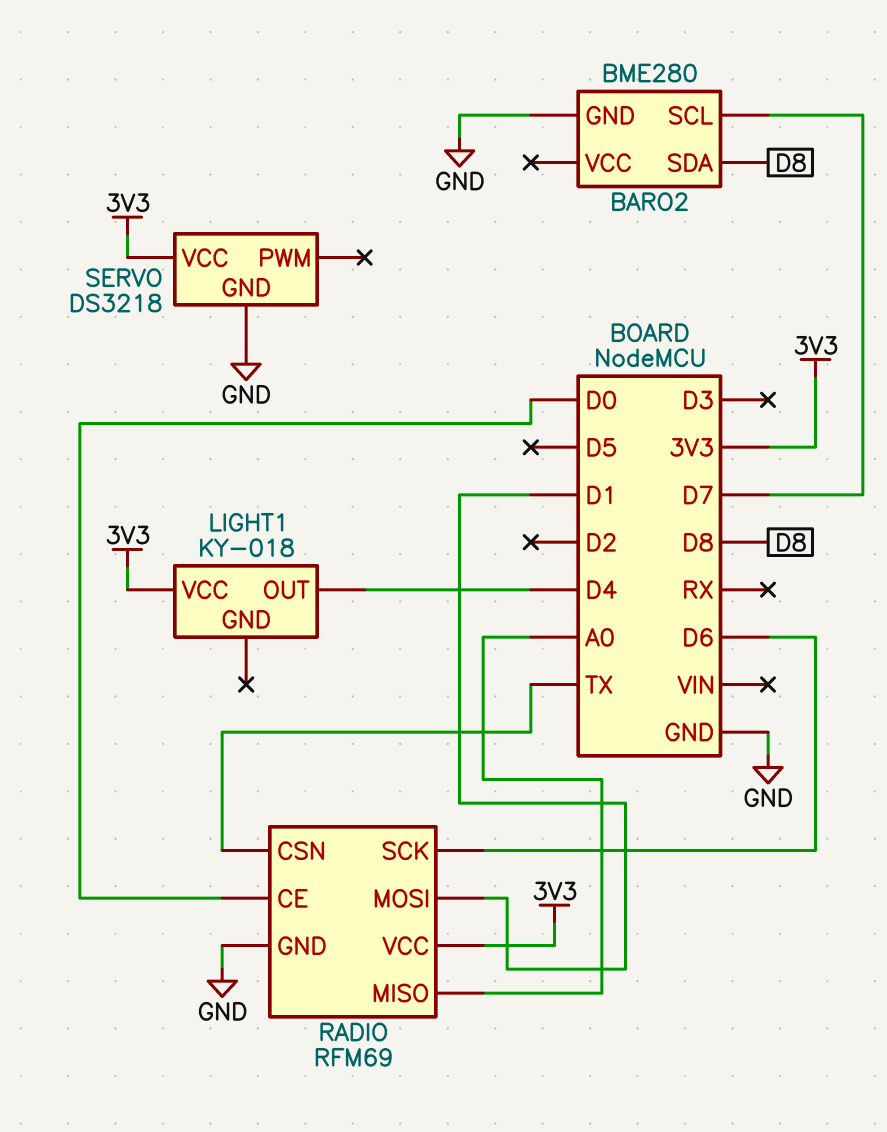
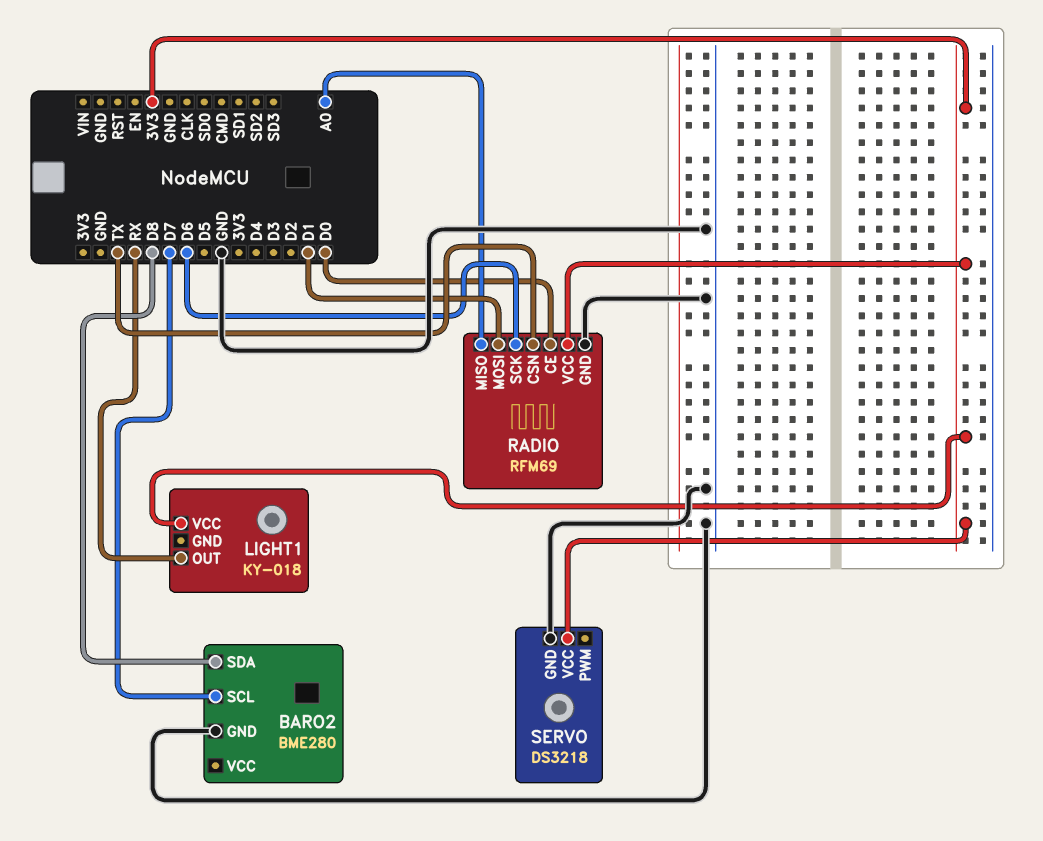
LIGHT1 pin OUT: D4 -> RX

